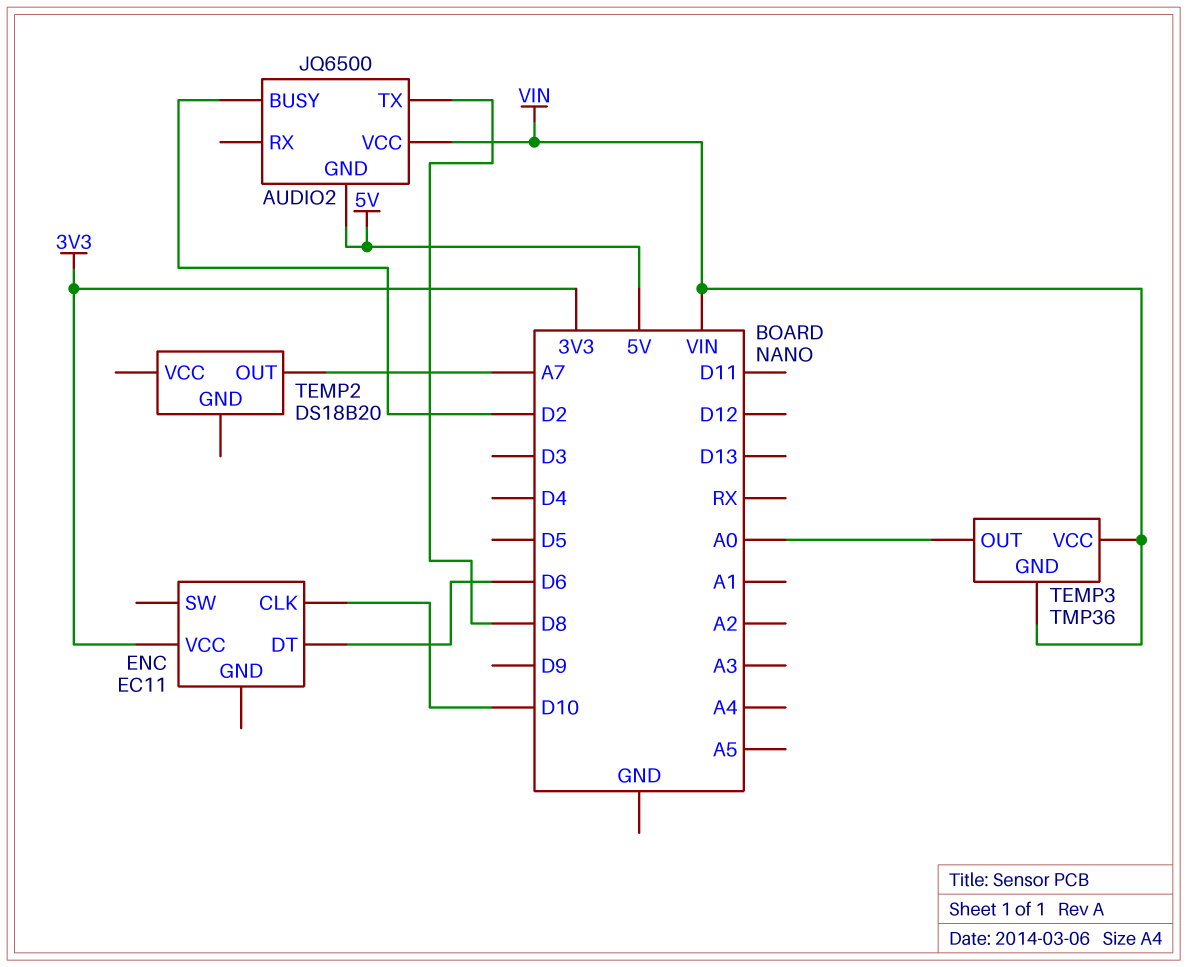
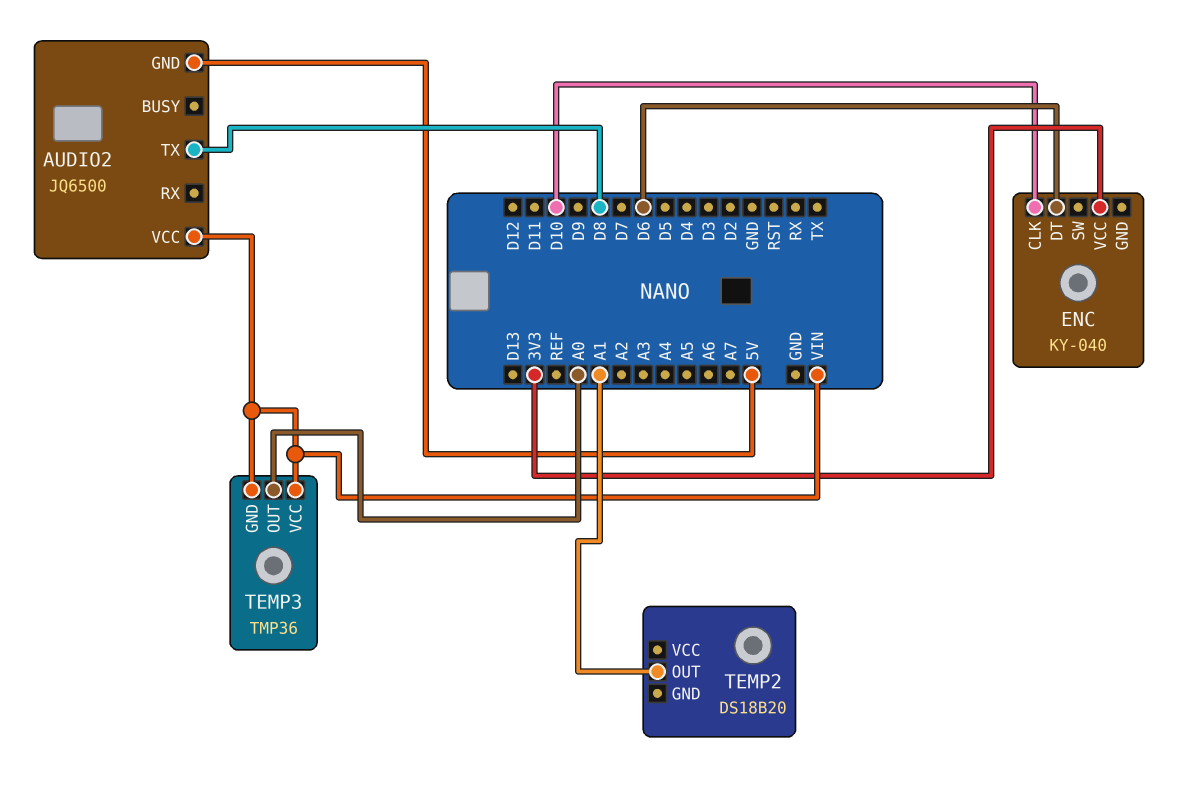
AUDIO2 pin BUSY: D2 -> none
ENC: EC11 -> KY-040
TEMP2 pin OUT: A7 -> A1

